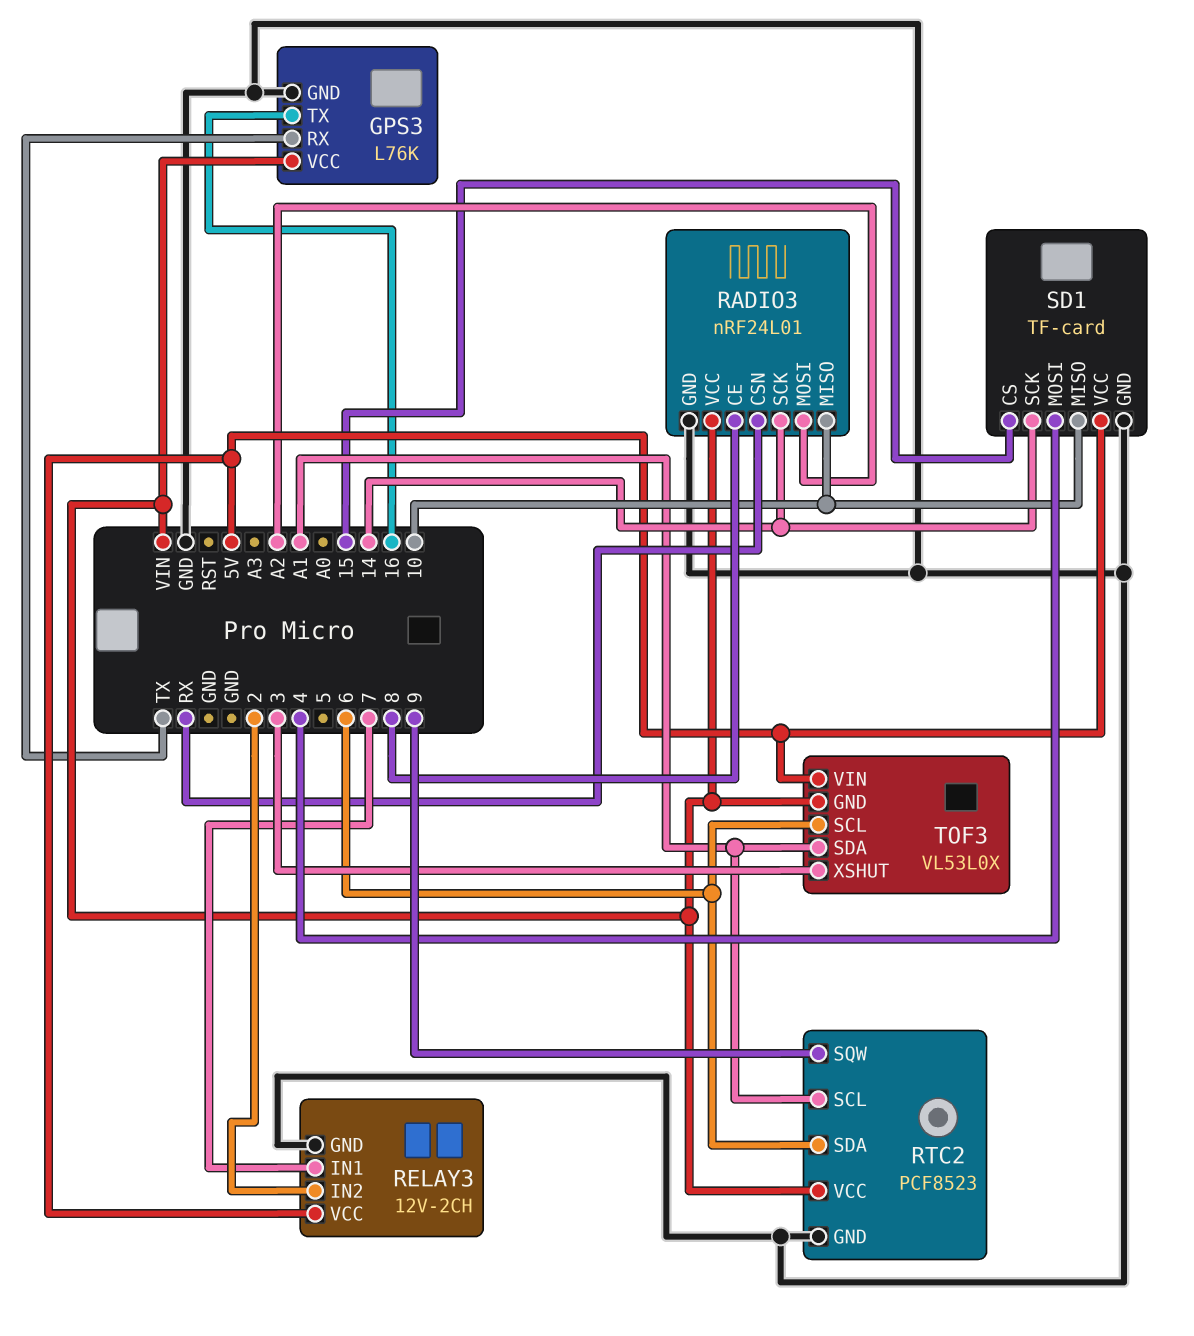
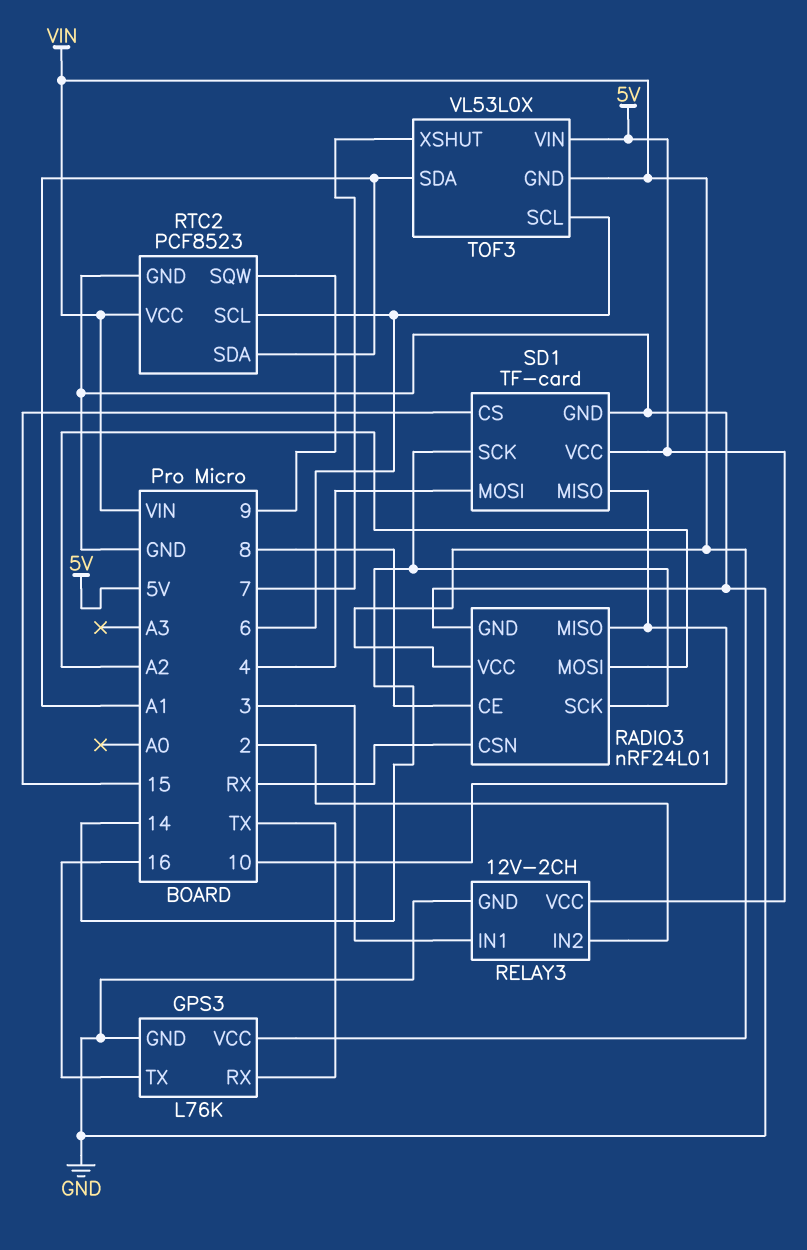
RELAY3 pin IN1: 7 -> 3
RTC2 pin SCL: A1 -> 6
RTC2 pin SDA: 6 -> A1
TOF3 pin XSHUT: 3 -> 7

